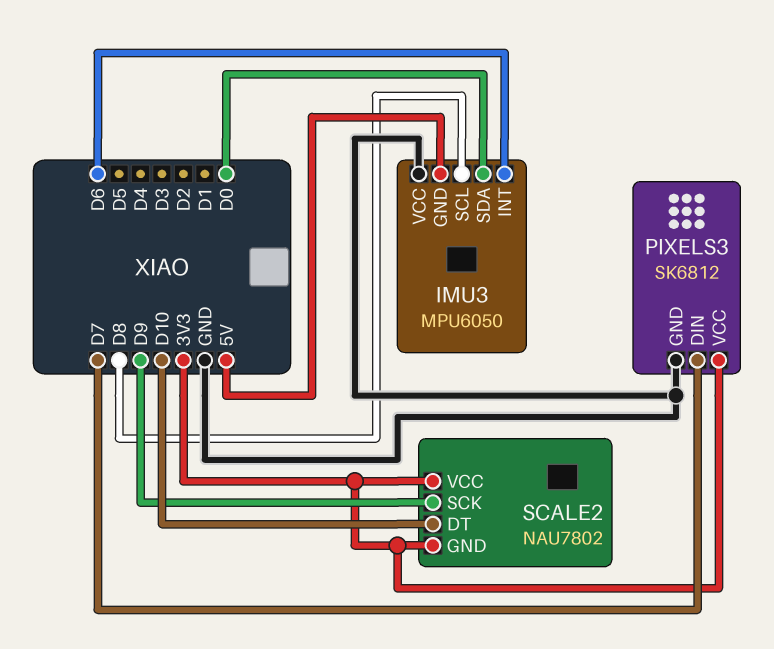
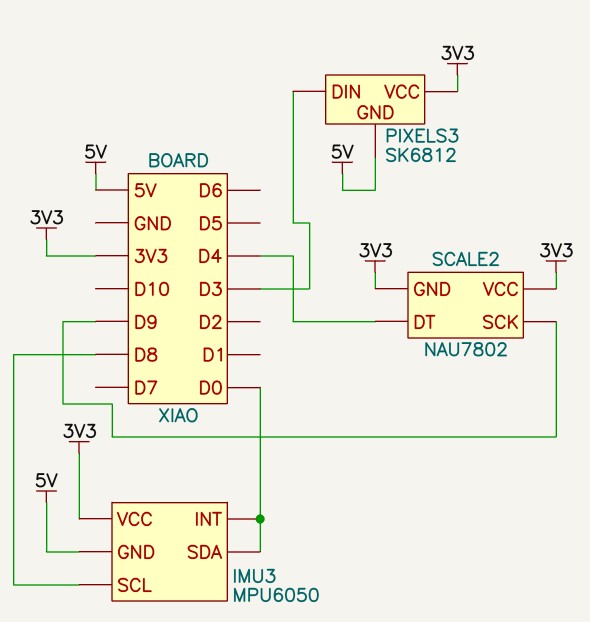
IMU3 pin INT: D6 -> D0
IMU3 pin VCC: GND -> 3V3
PIXELS3 pin DIN: D7 -> D3
PIXELS3 pin GND: GND -> 5V
SCALE2 pin DT: D10 -> D4

